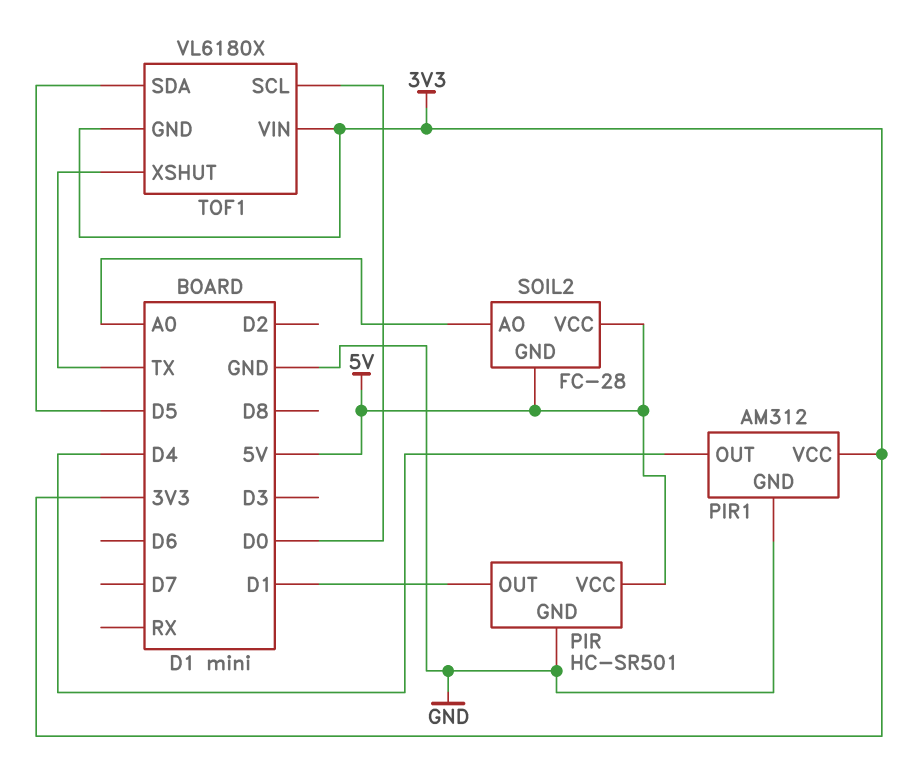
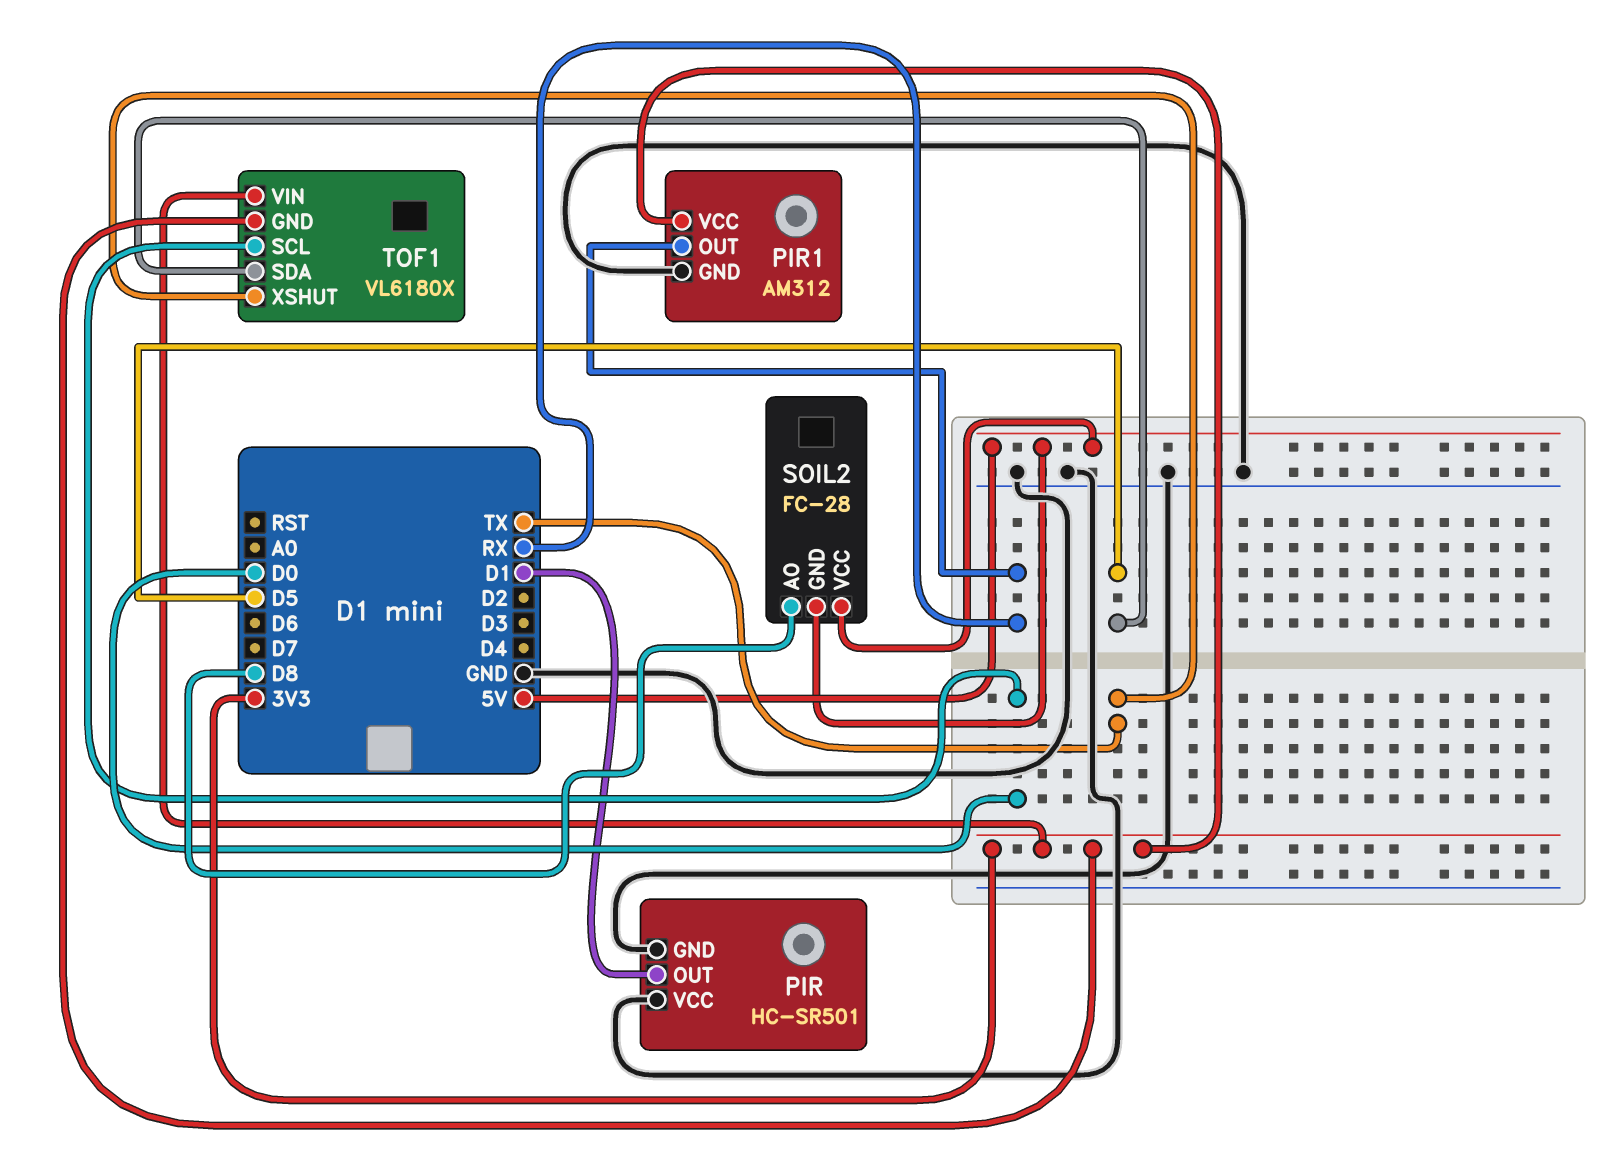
PIR pin VCC: 5V -> GND
PIR1 pin OUT: D4 -> RX
SOIL2 pin AO: A0 -> D8

